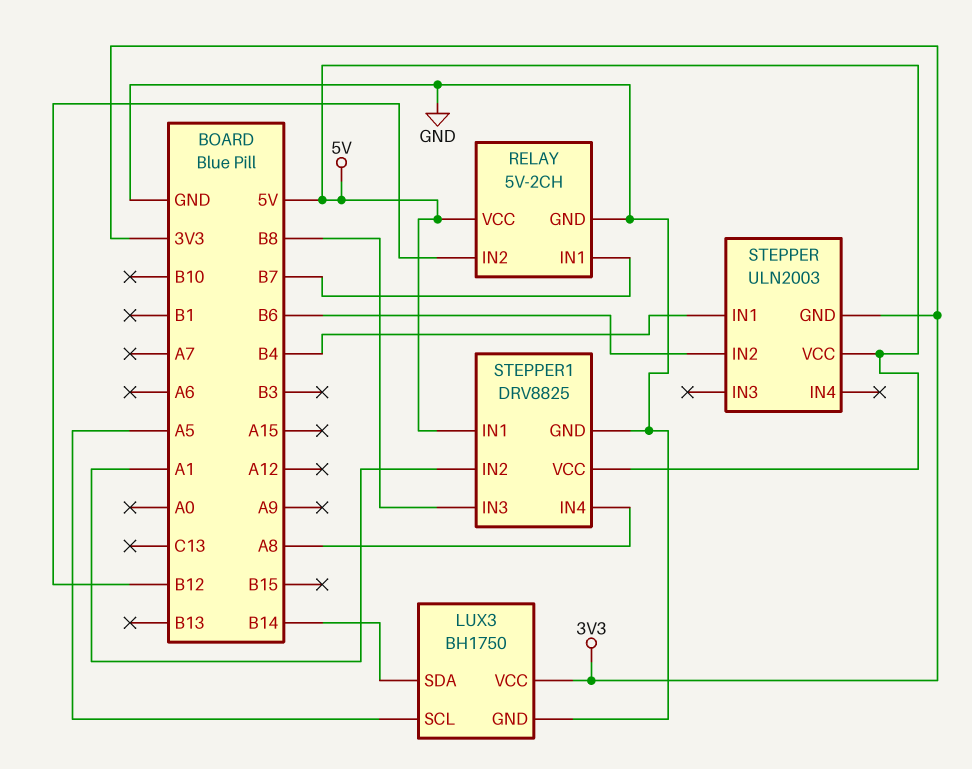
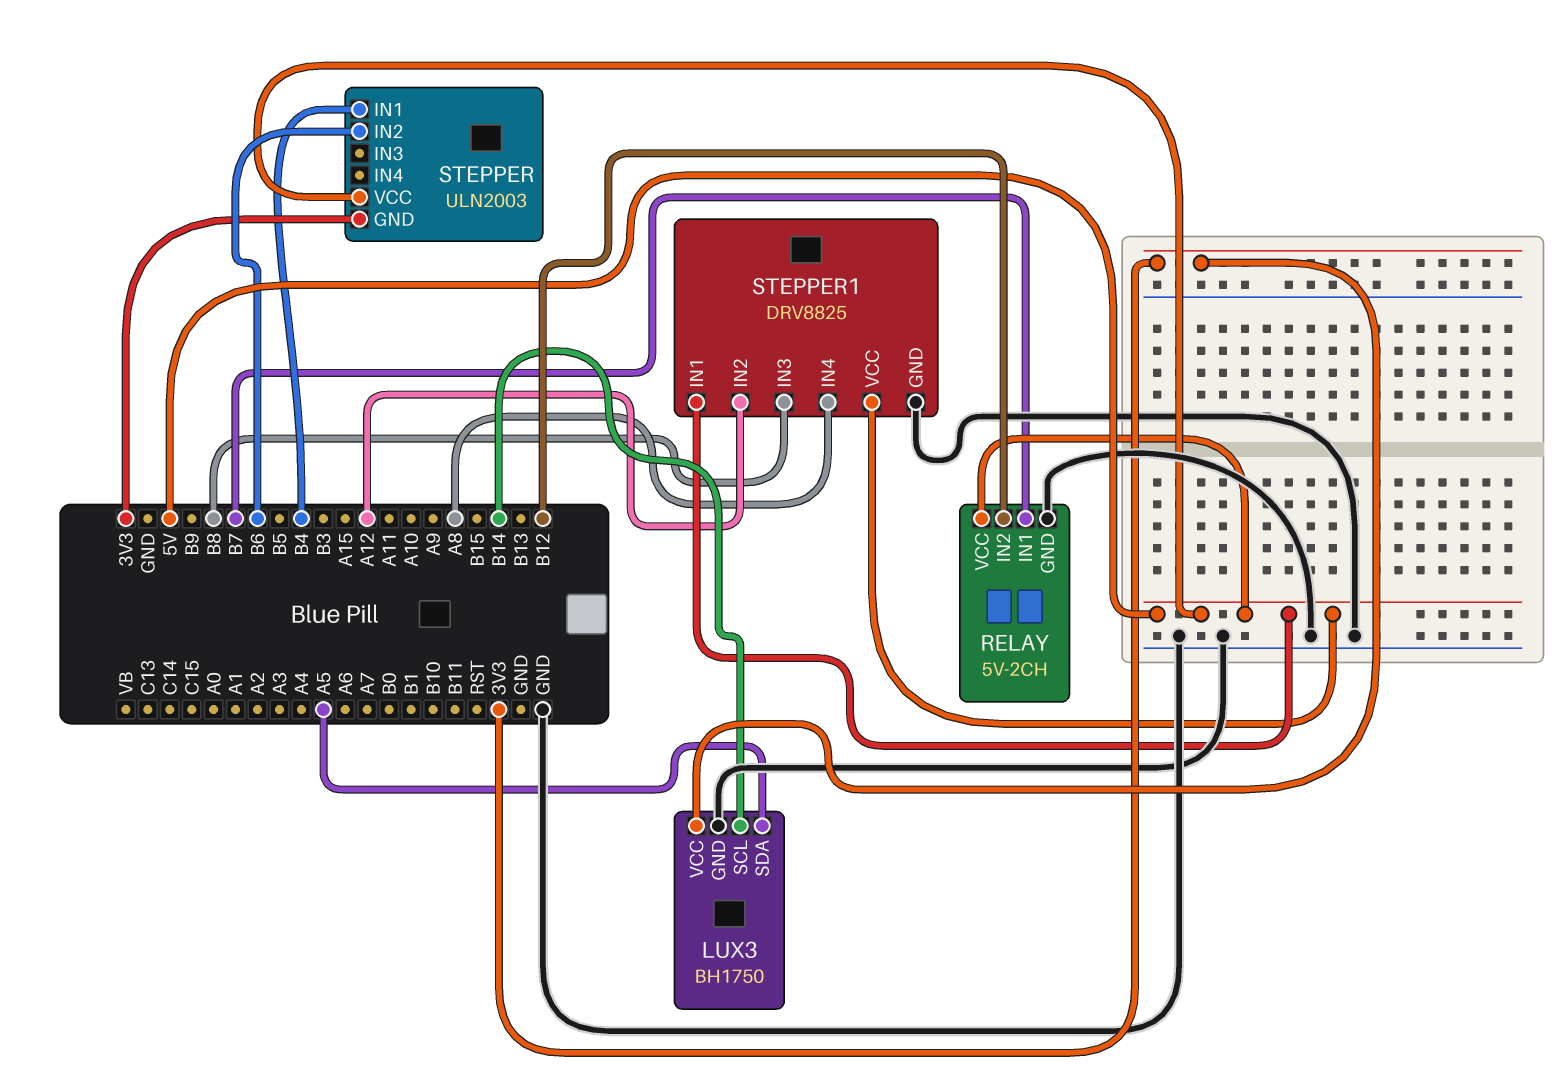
LUX3 pin SCL: A5 -> B14
LUX3 pin SDA: B14 -> A5
STEPPER1 pin IN2: A1 -> A12

